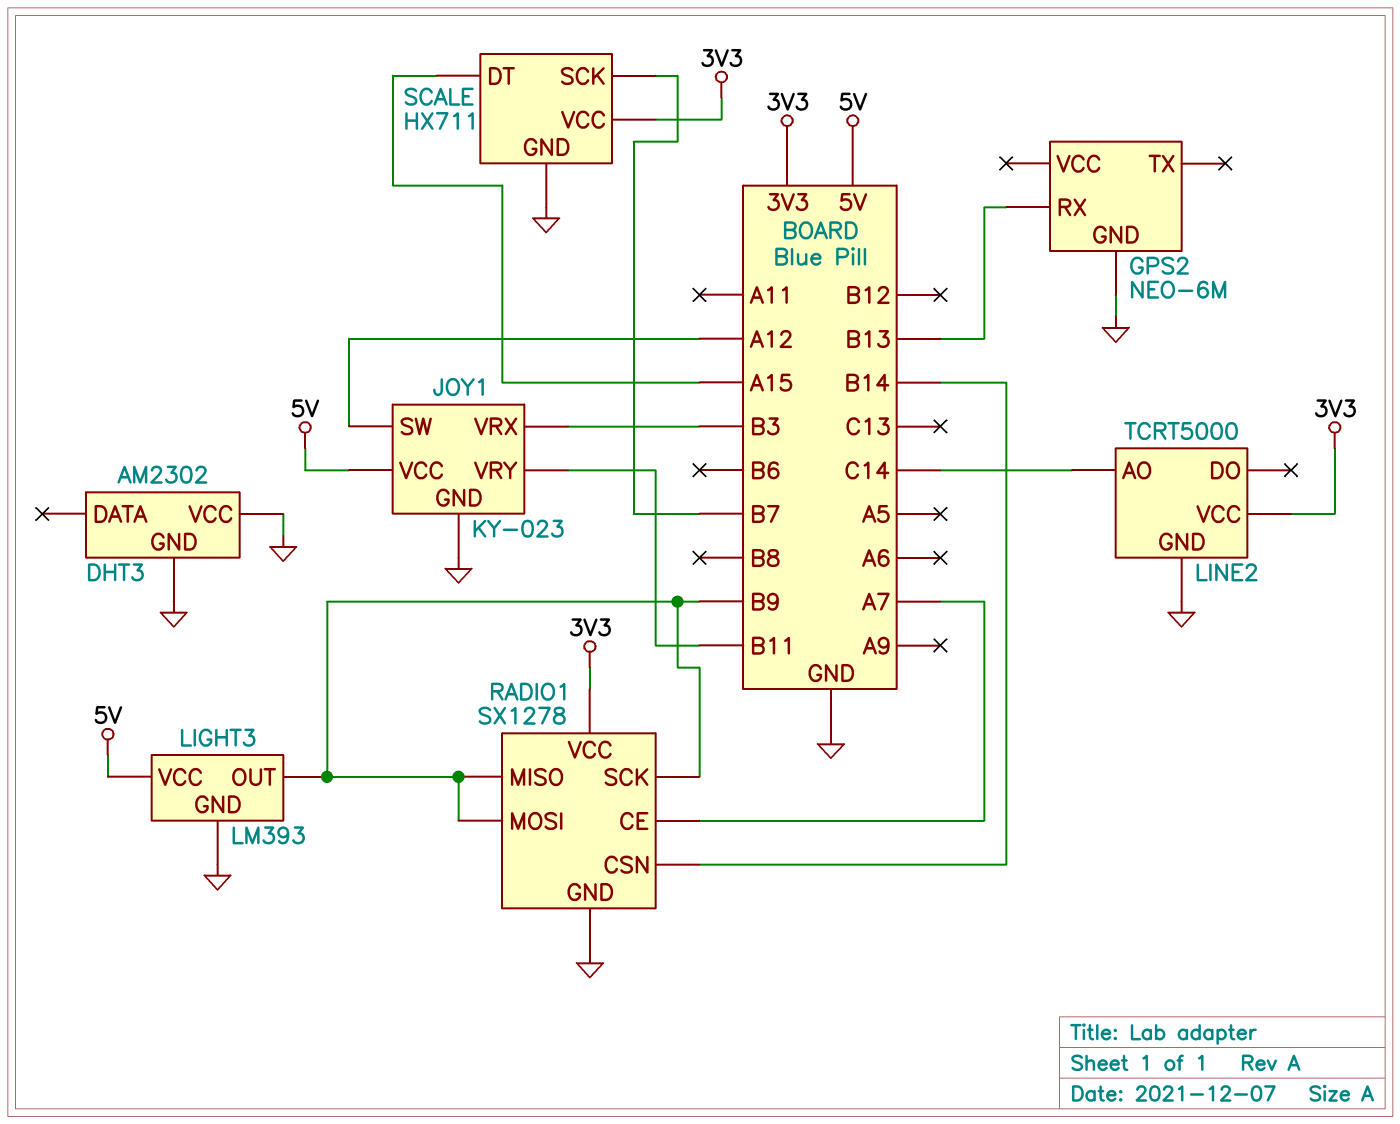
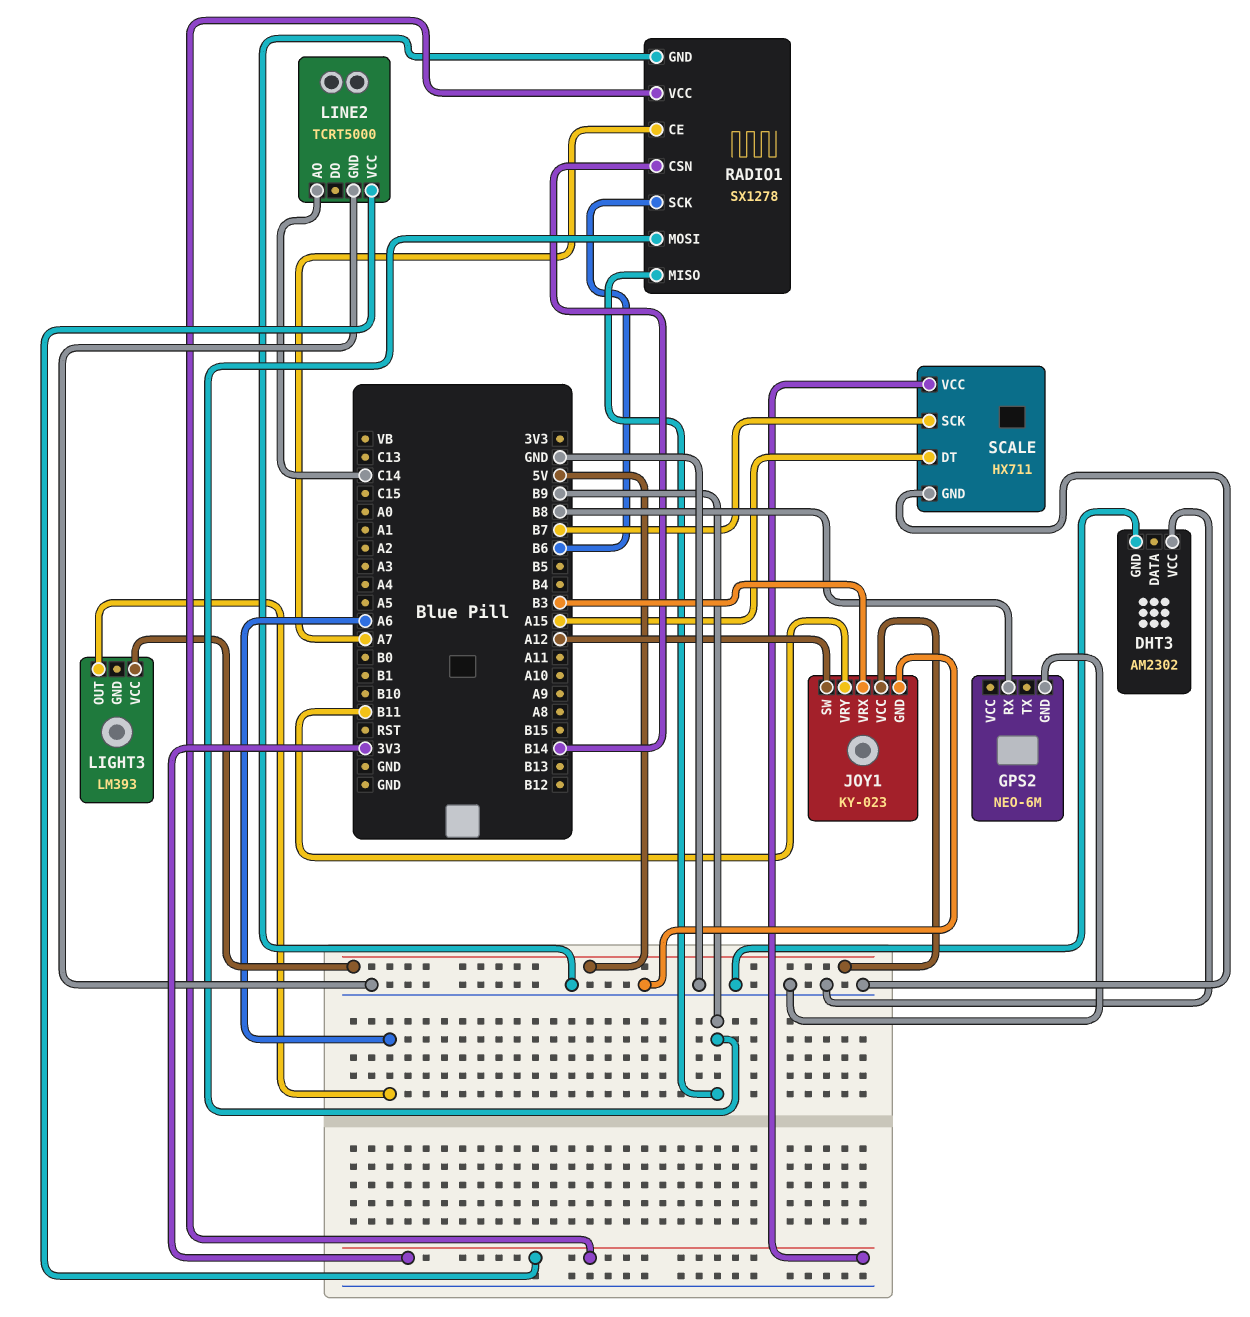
GPS2 pin RX: B13 -> B8
LIGHT3 pin GND: GND -> none
LIGHT3 pin OUT: B9 -> A6
RADIO1 pin SCK: B9 -> B6

